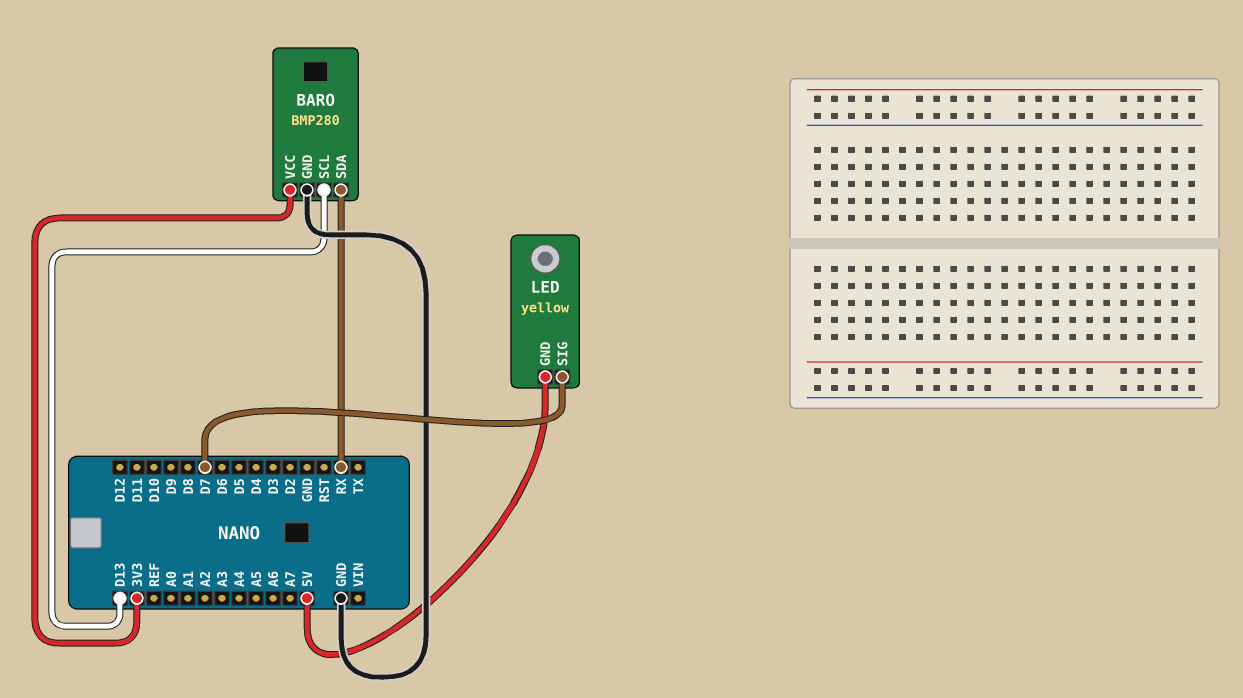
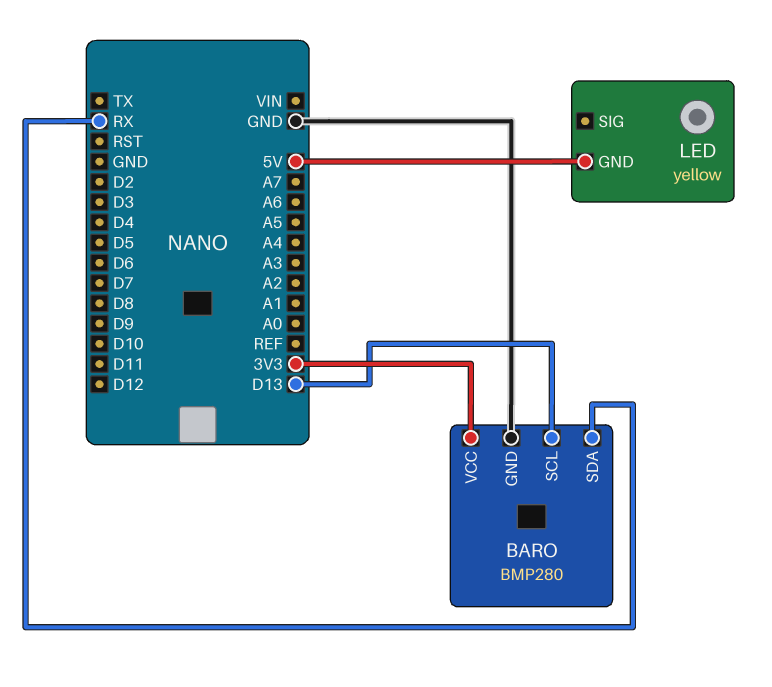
LED pin SIG: D7 -> none

